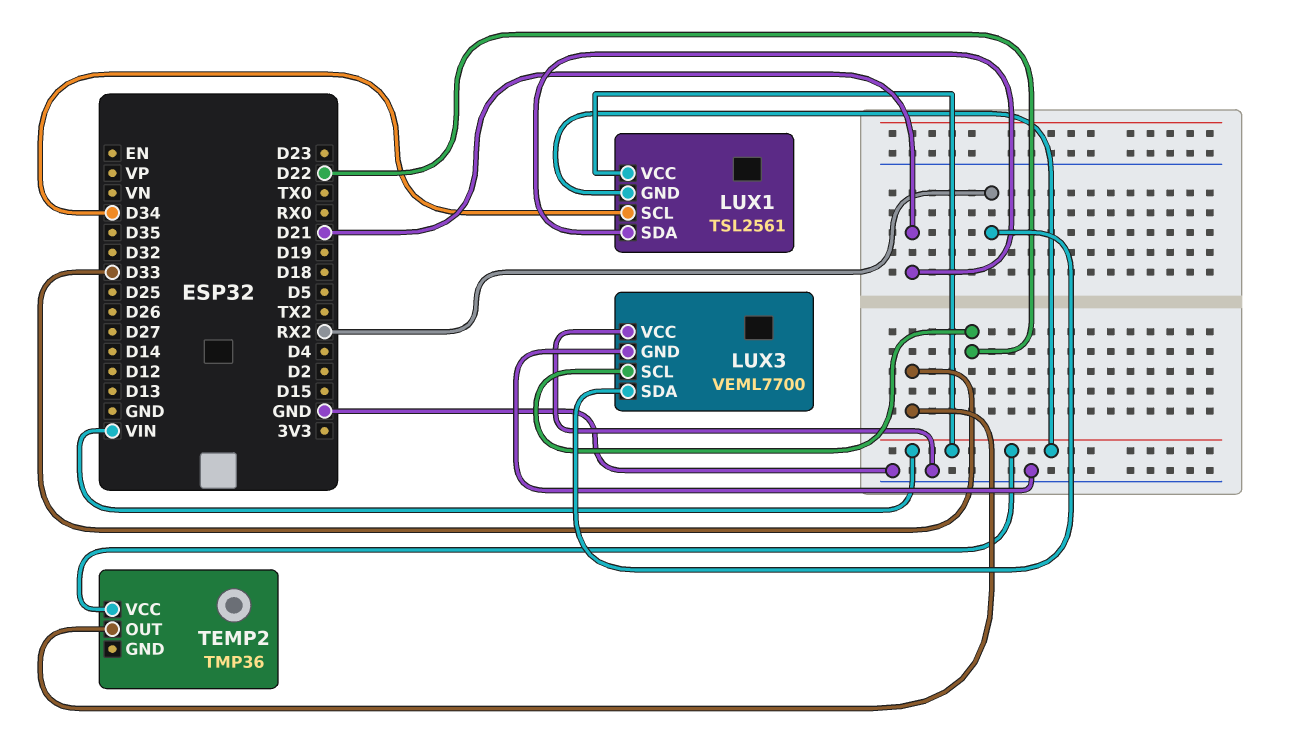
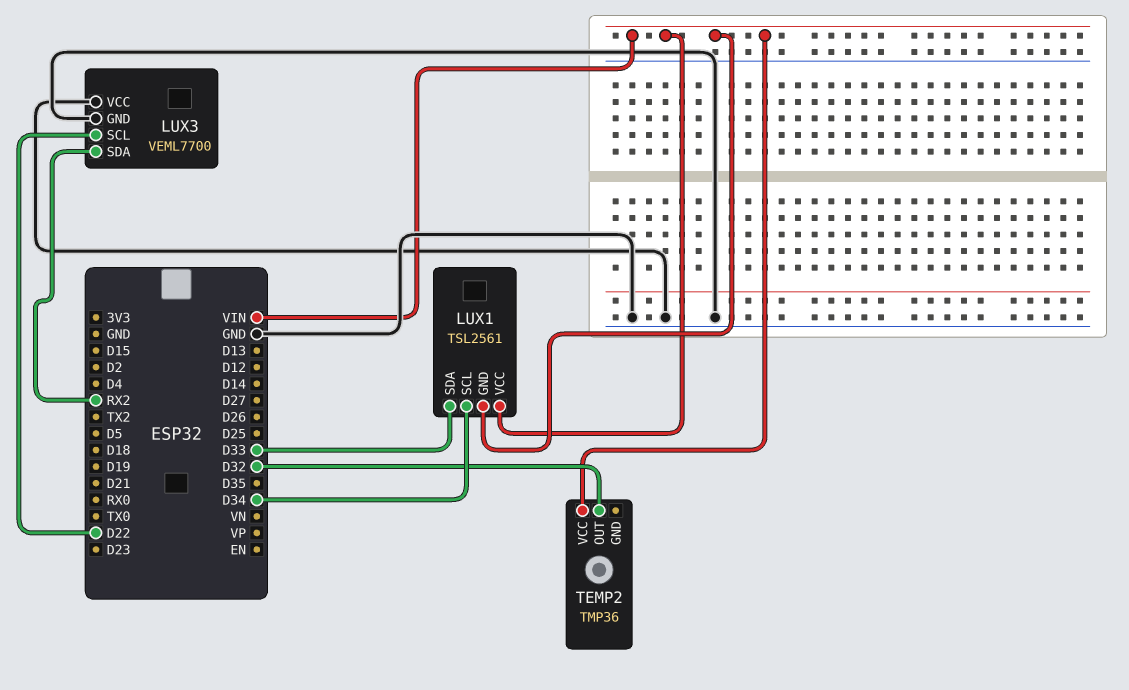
LUX1 pin SDA: D21 -> D33
TEMP2 pin OUT: D33 -> D32

